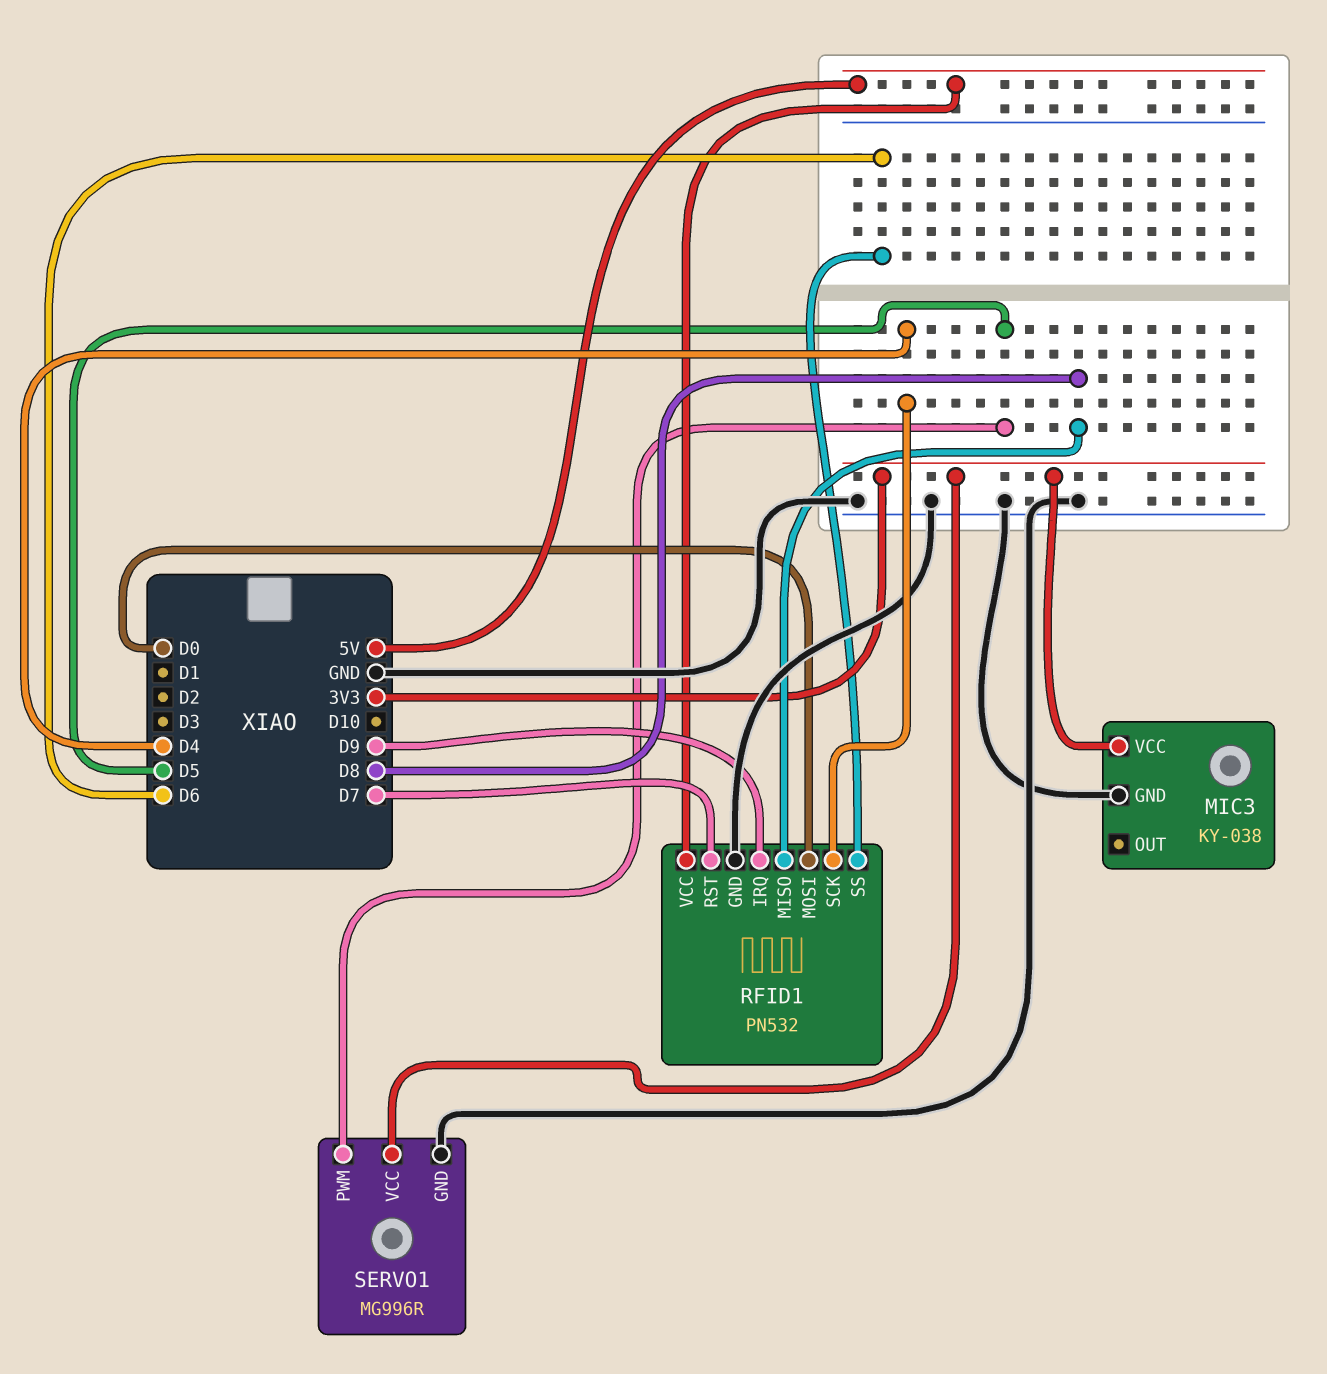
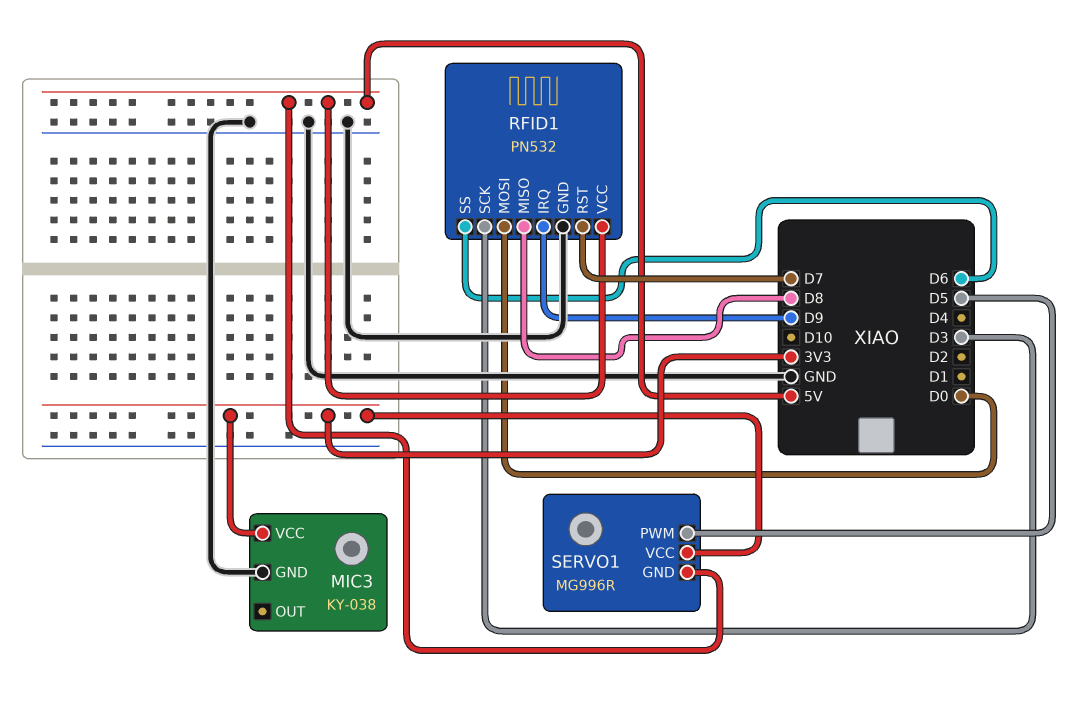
RFID1 pin SCK: D4 -> D3
SERVO1 pin GND: GND -> 5V

